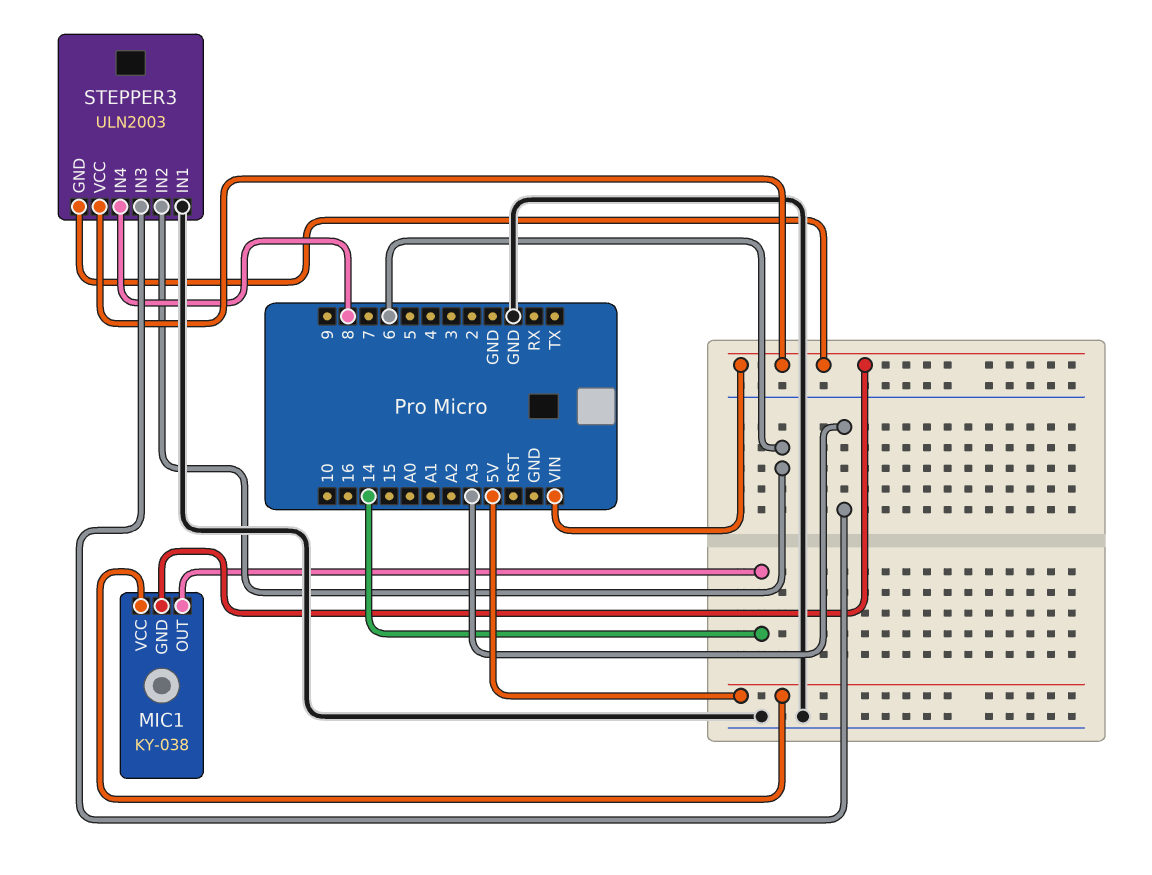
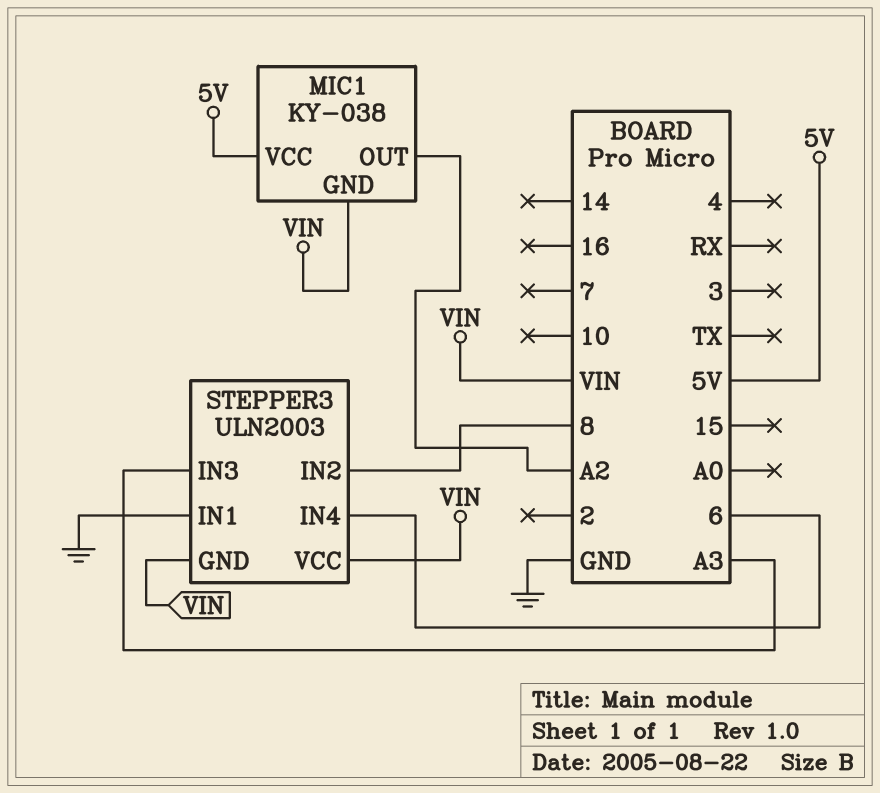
MIC1 pin OUT: 14 -> A2
STEPPER3 pin IN2: 6 -> 8
STEPPER3 pin IN4: 8 -> 6

